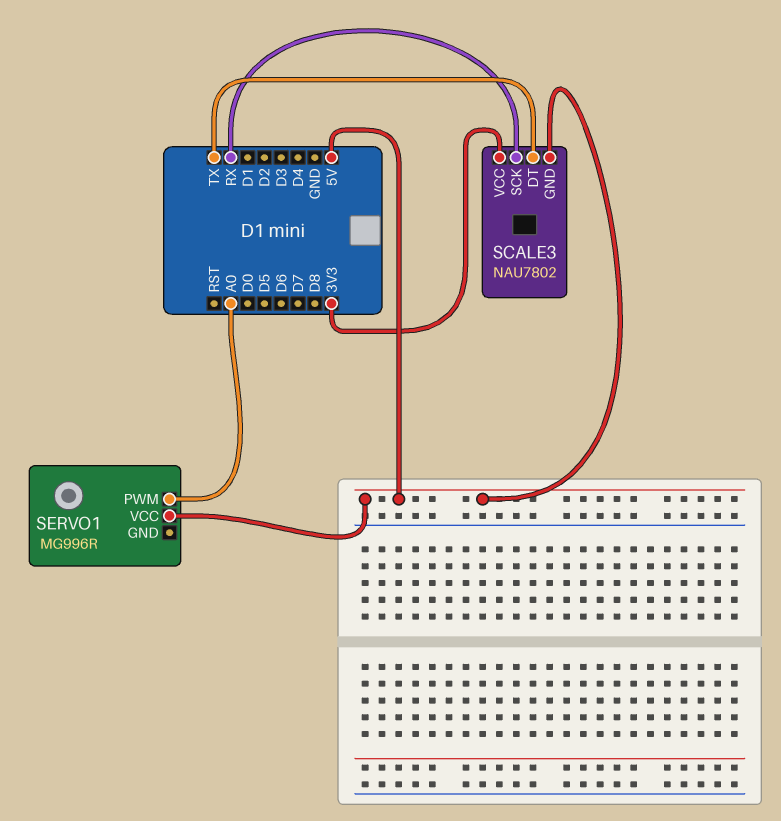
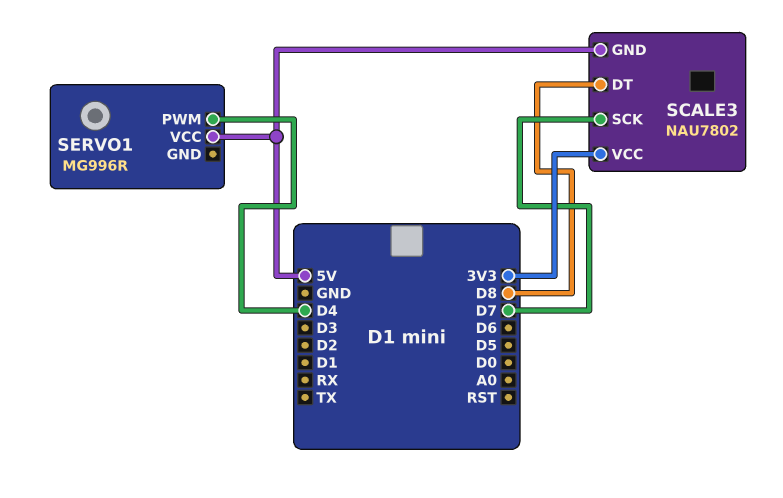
SCALE3 pin DT: TX -> D8
SCALE3 pin SCK: RX -> D7
SERVO1 pin PWM: A0 -> D4

